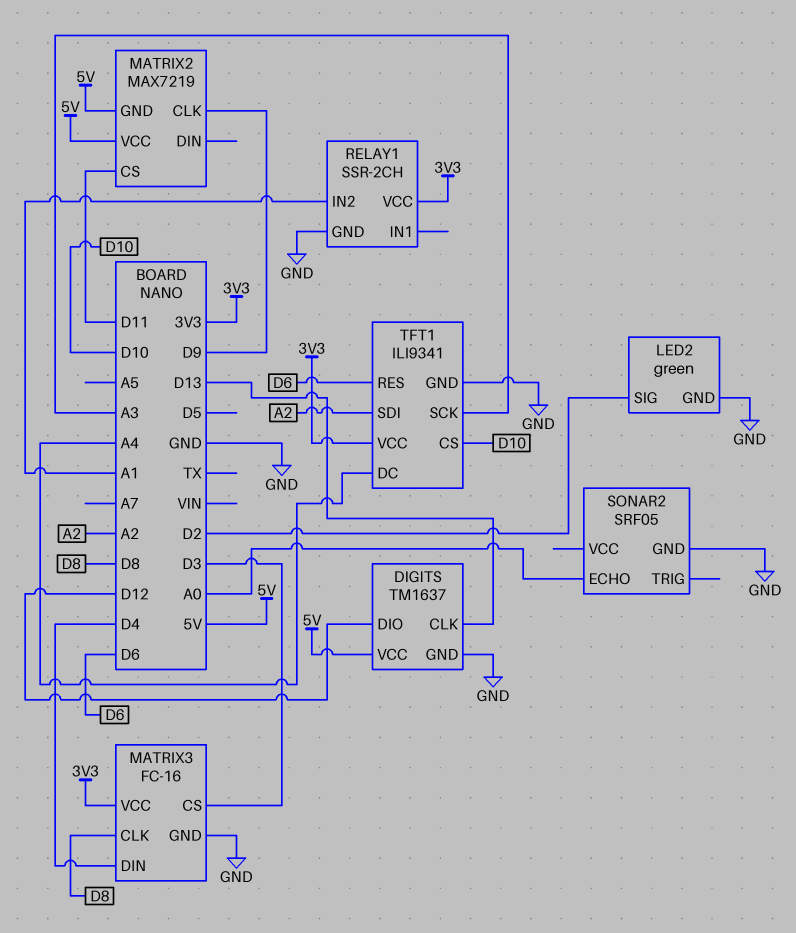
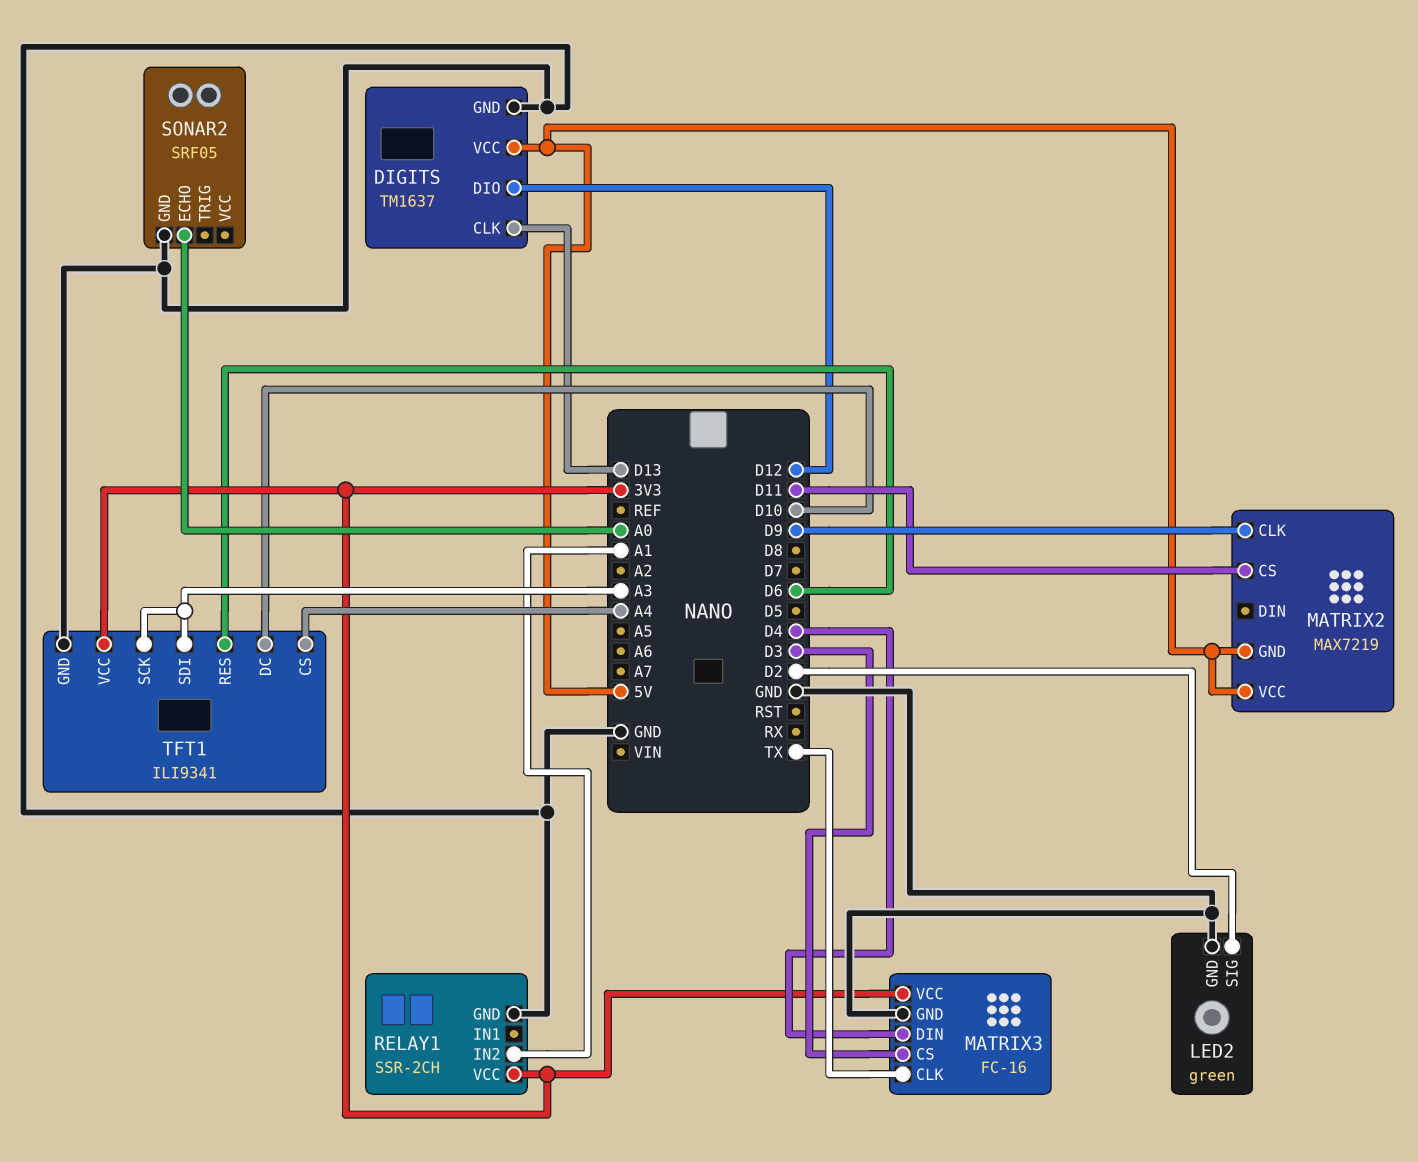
MATRIX3 pin CLK: D8 -> TX
TFT1 pin CS: D10 -> A4
TFT1 pin DC: A4 -> D10
TFT1 pin SDI: A2 -> A3

